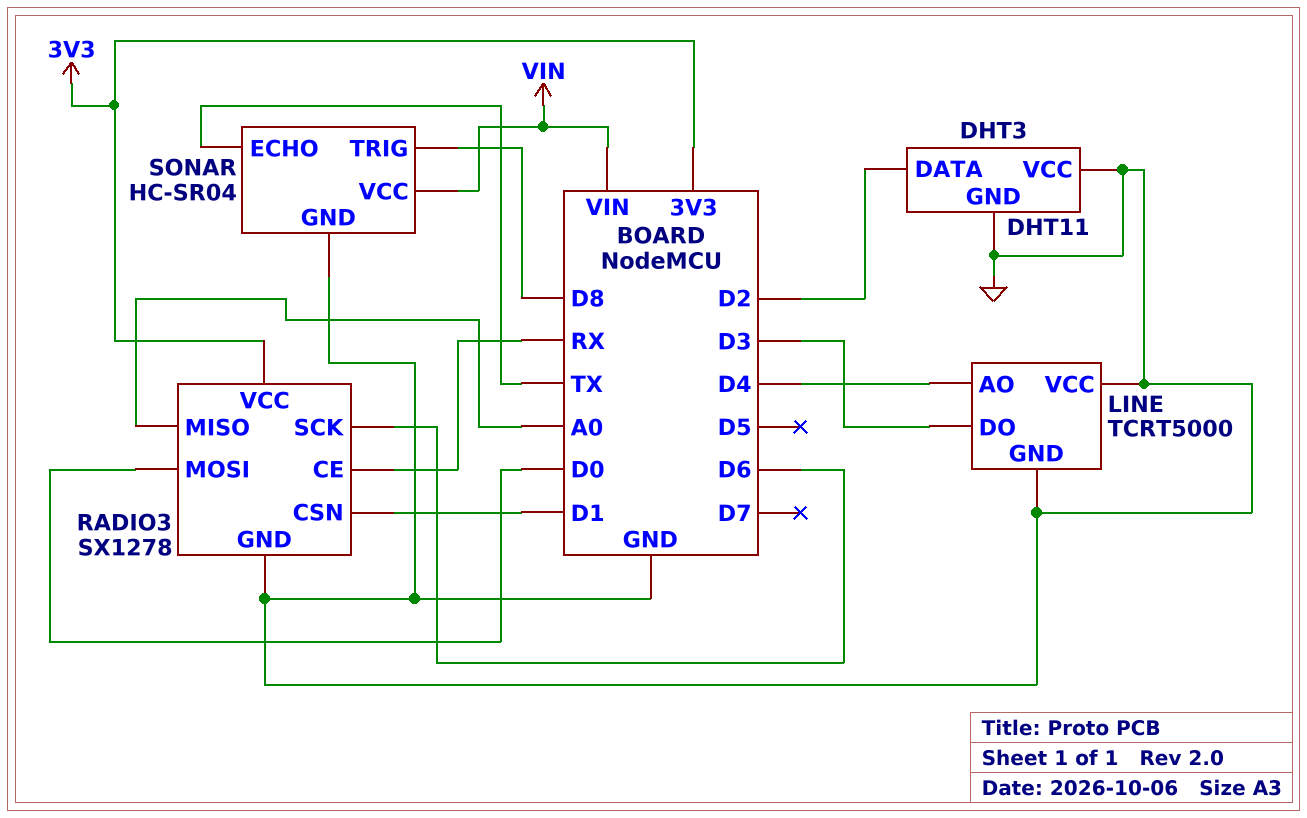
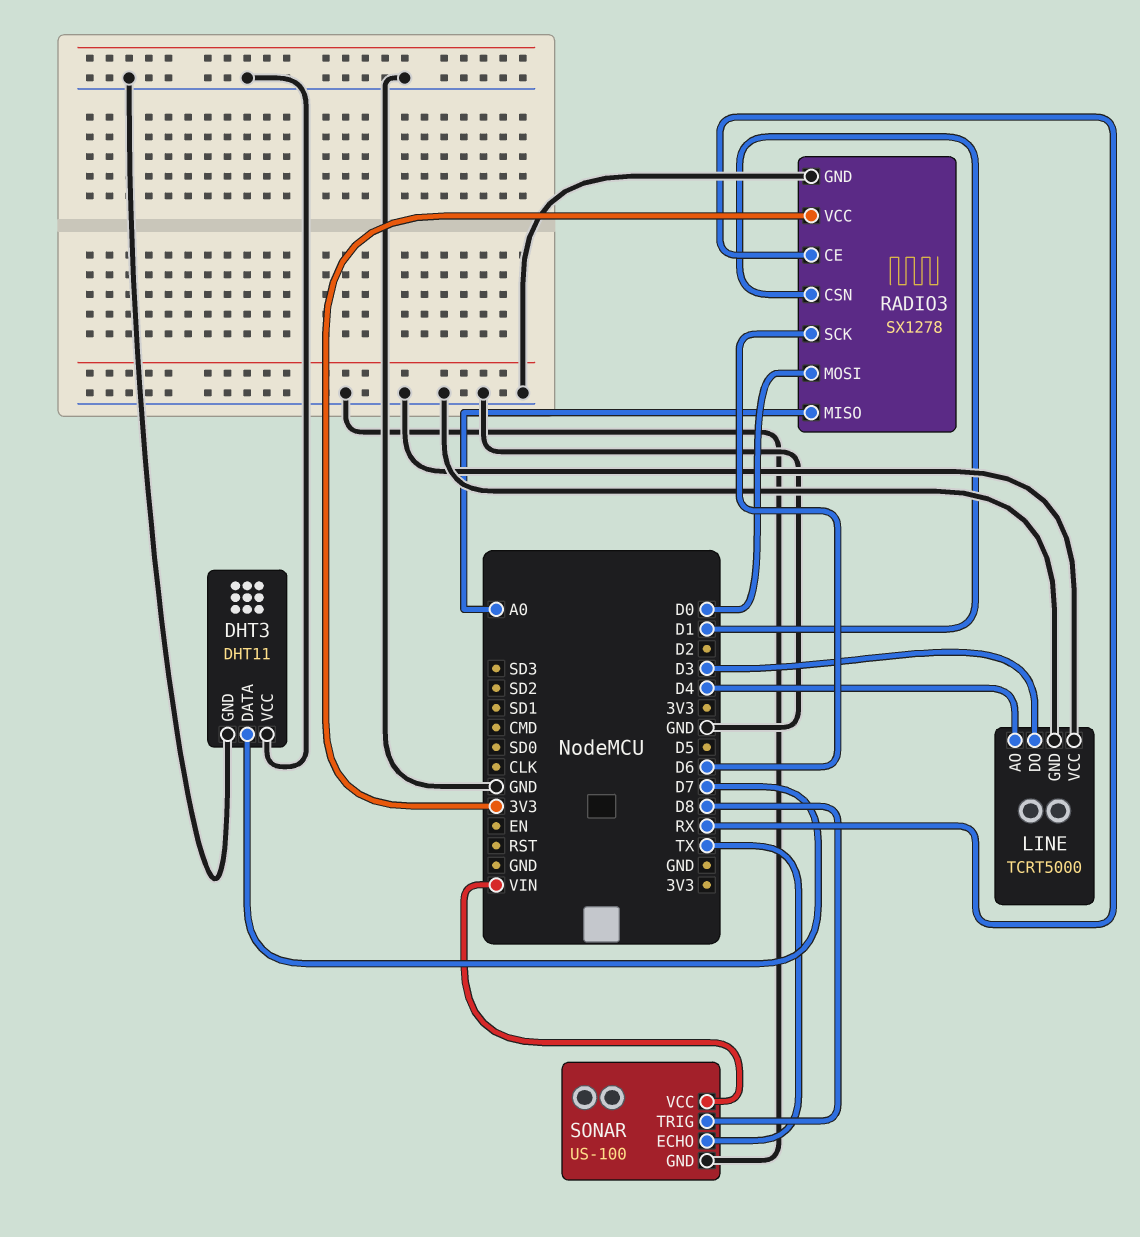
DHT3 pin DATA: D2 -> D7
SONAR: HC-SR04 -> US-100

